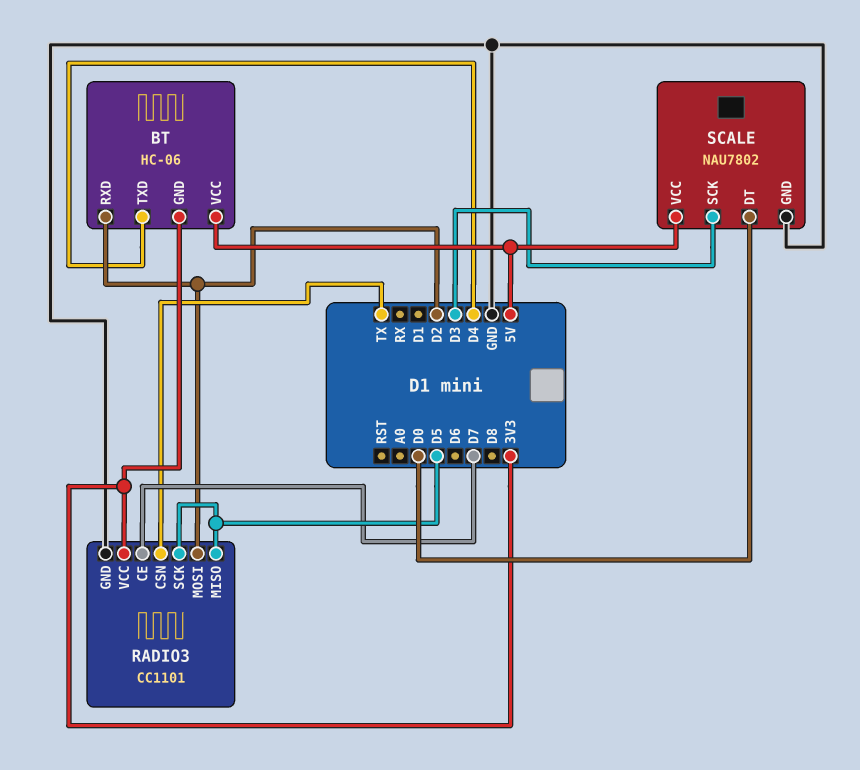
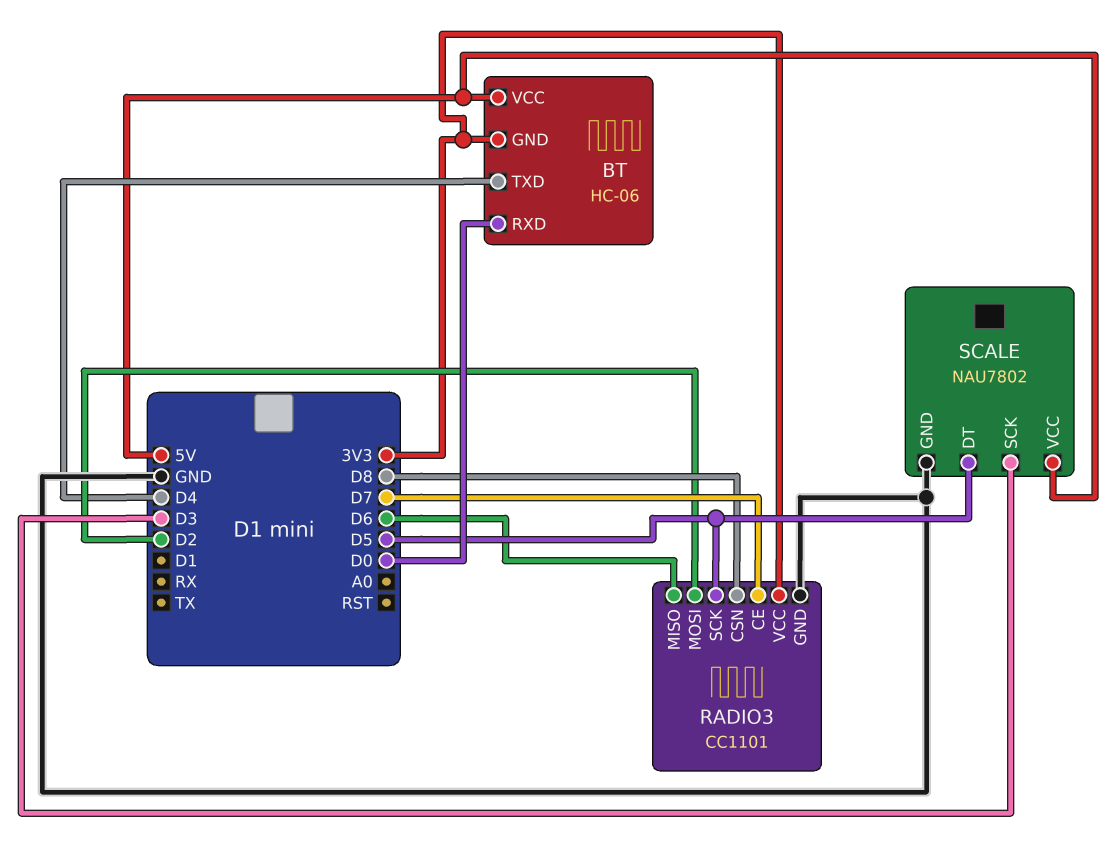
BT pin RXD: D2 -> D0
RADIO3 pin CSN: TX -> D8
RADIO3 pin MISO: D5 -> D6
SCALE pin DT: D0 -> D5

